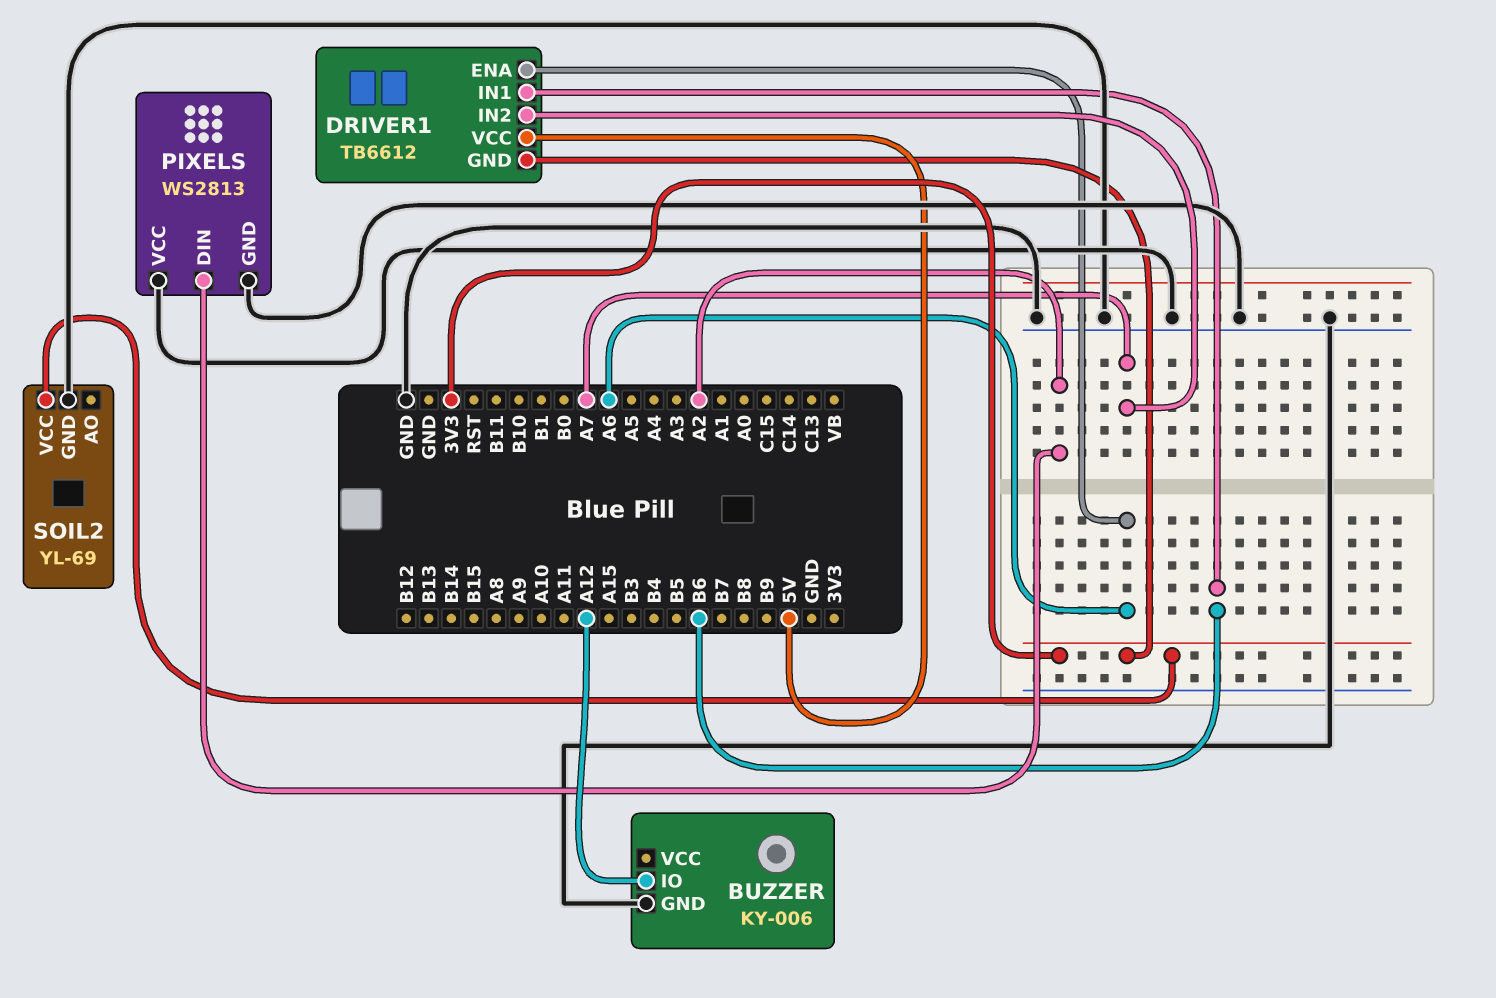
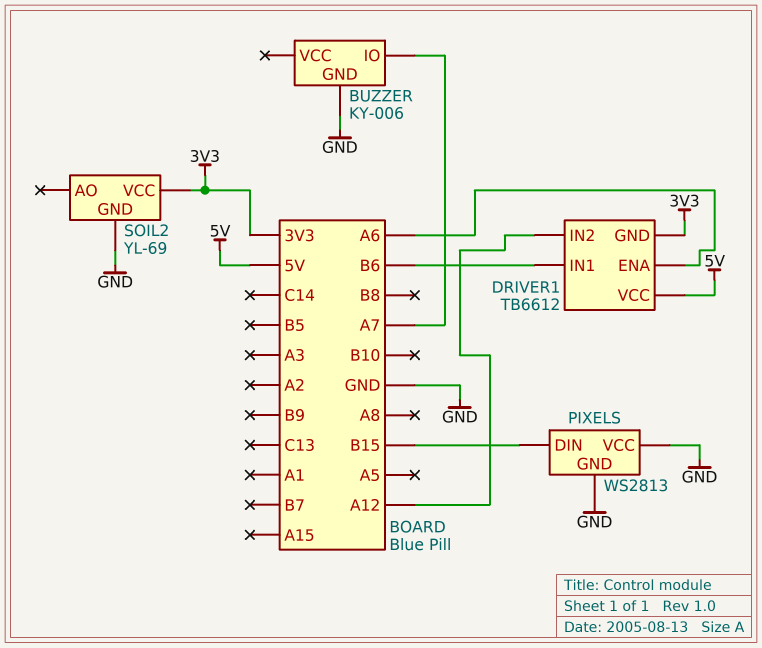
BUZZER pin IO: A12 -> A7
DRIVER1 pin IN2: A7 -> A12
PIXELS pin DIN: A2 -> B15

